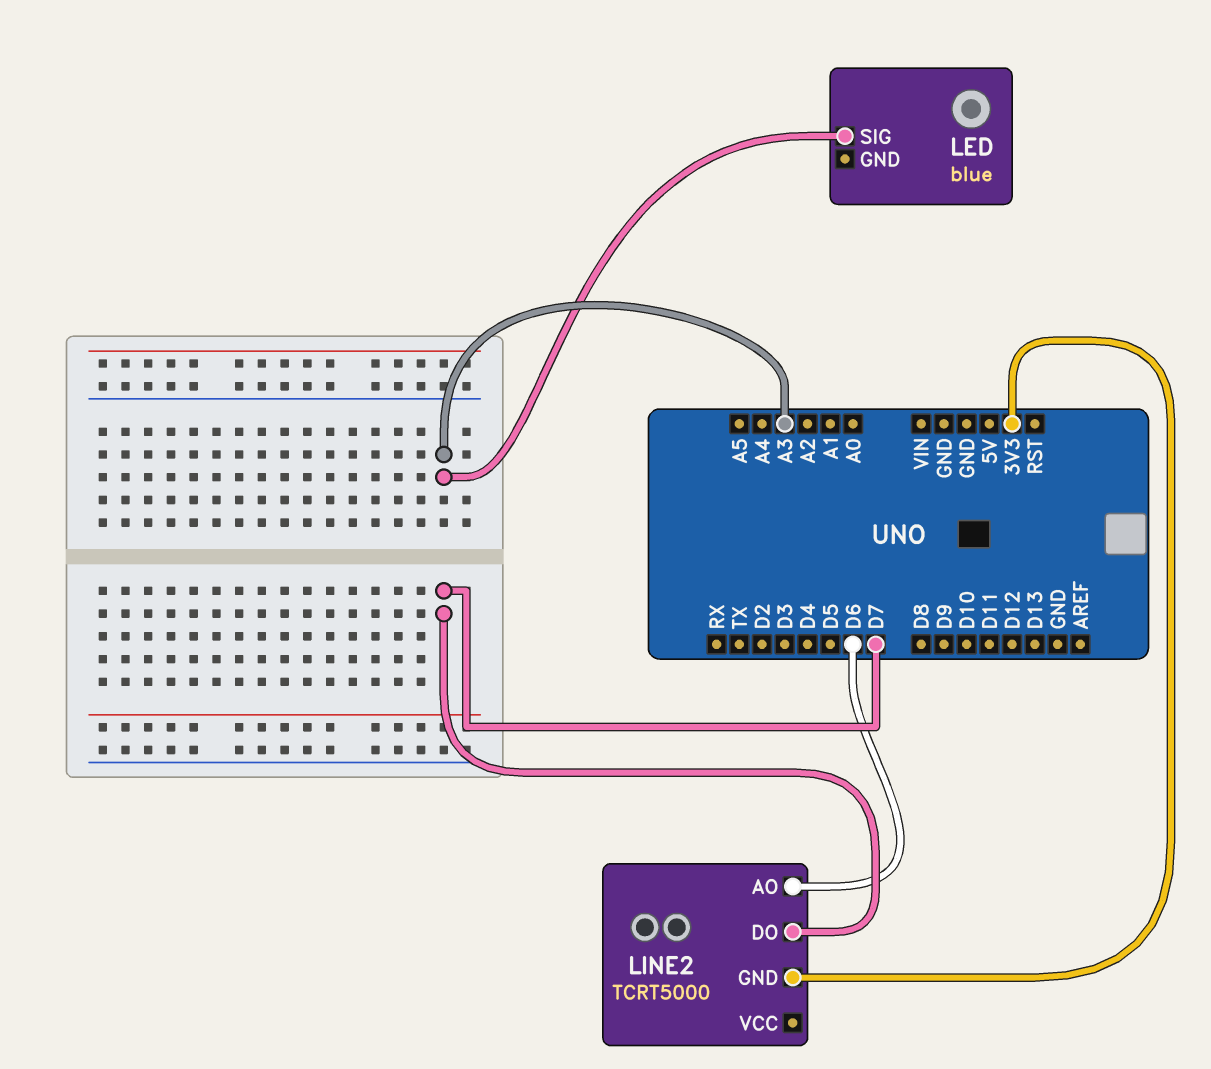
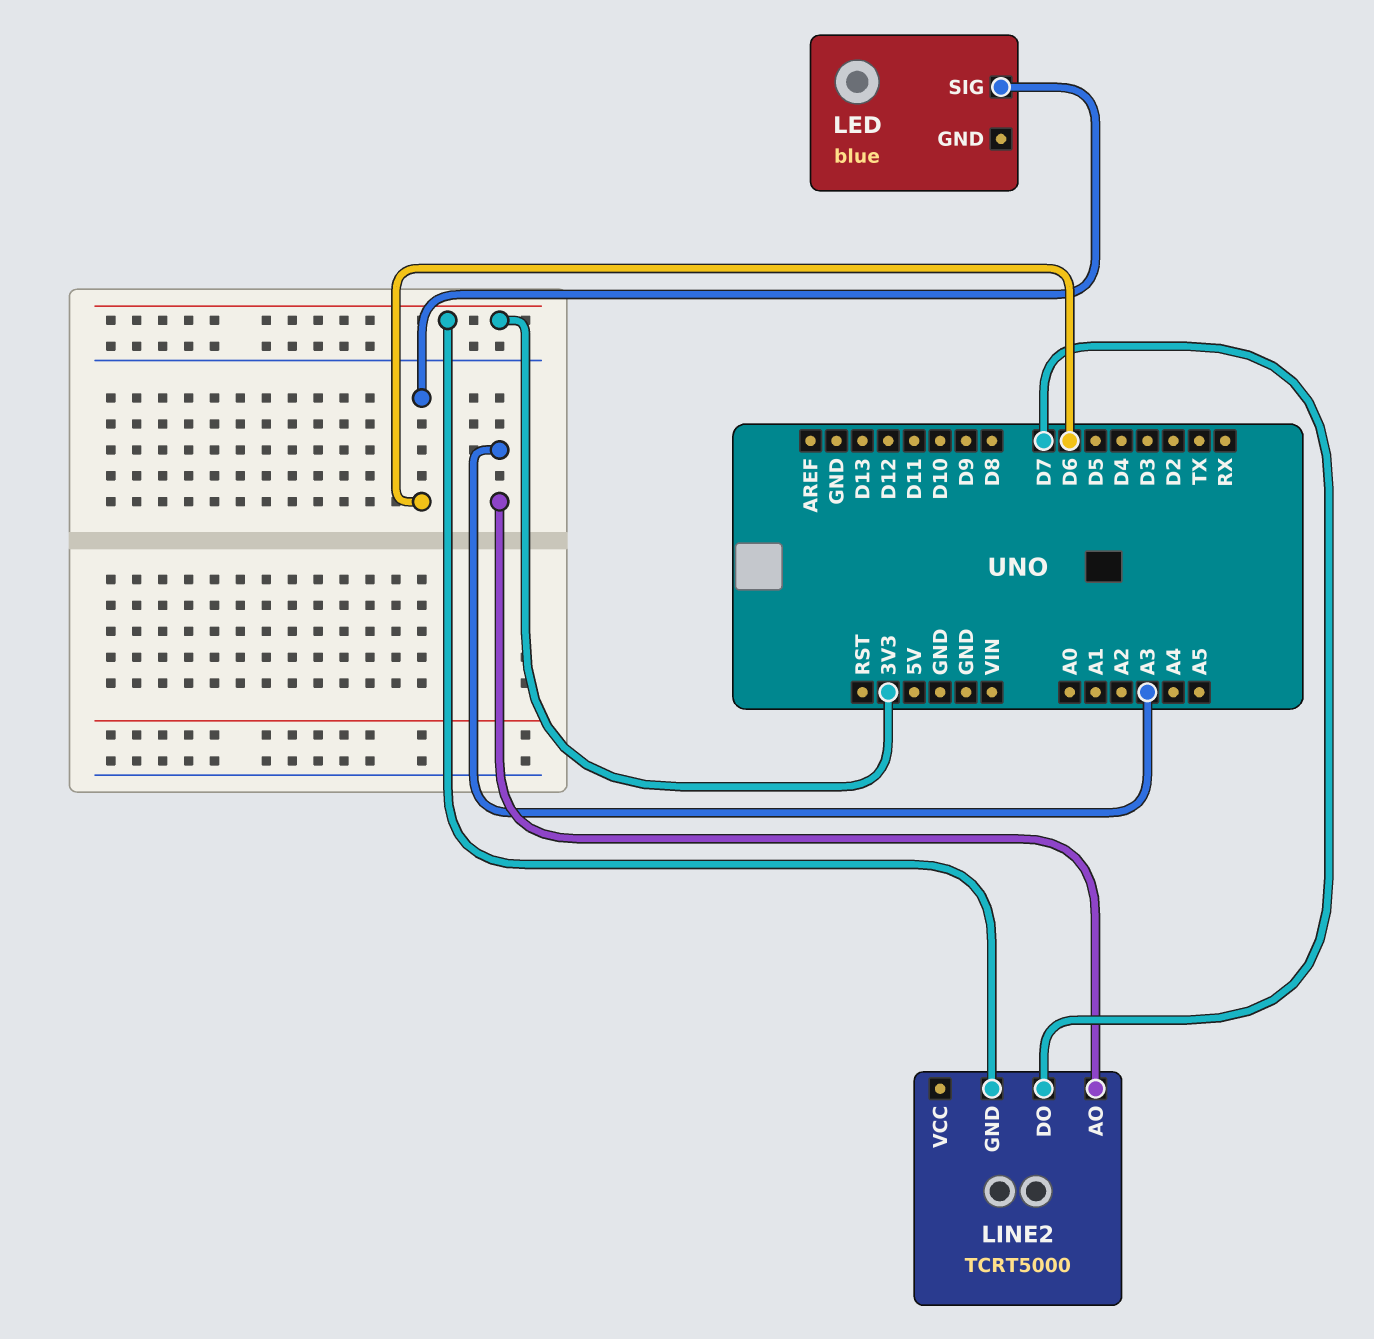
LED pin SIG: A3 -> D6
LINE2 pin AO: D6 -> A3

